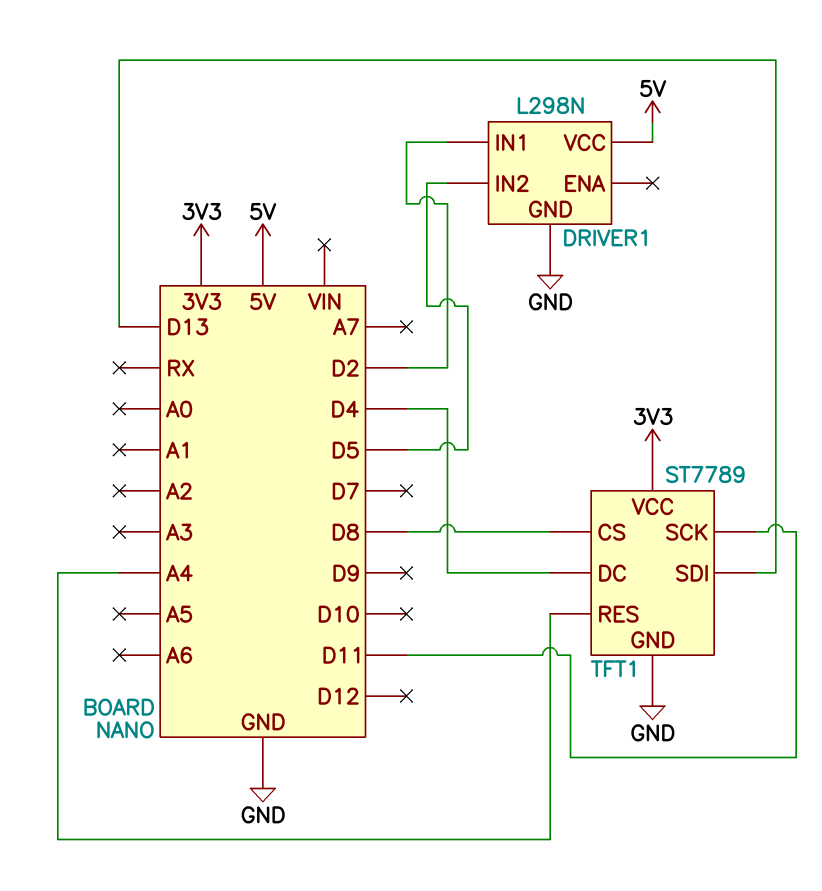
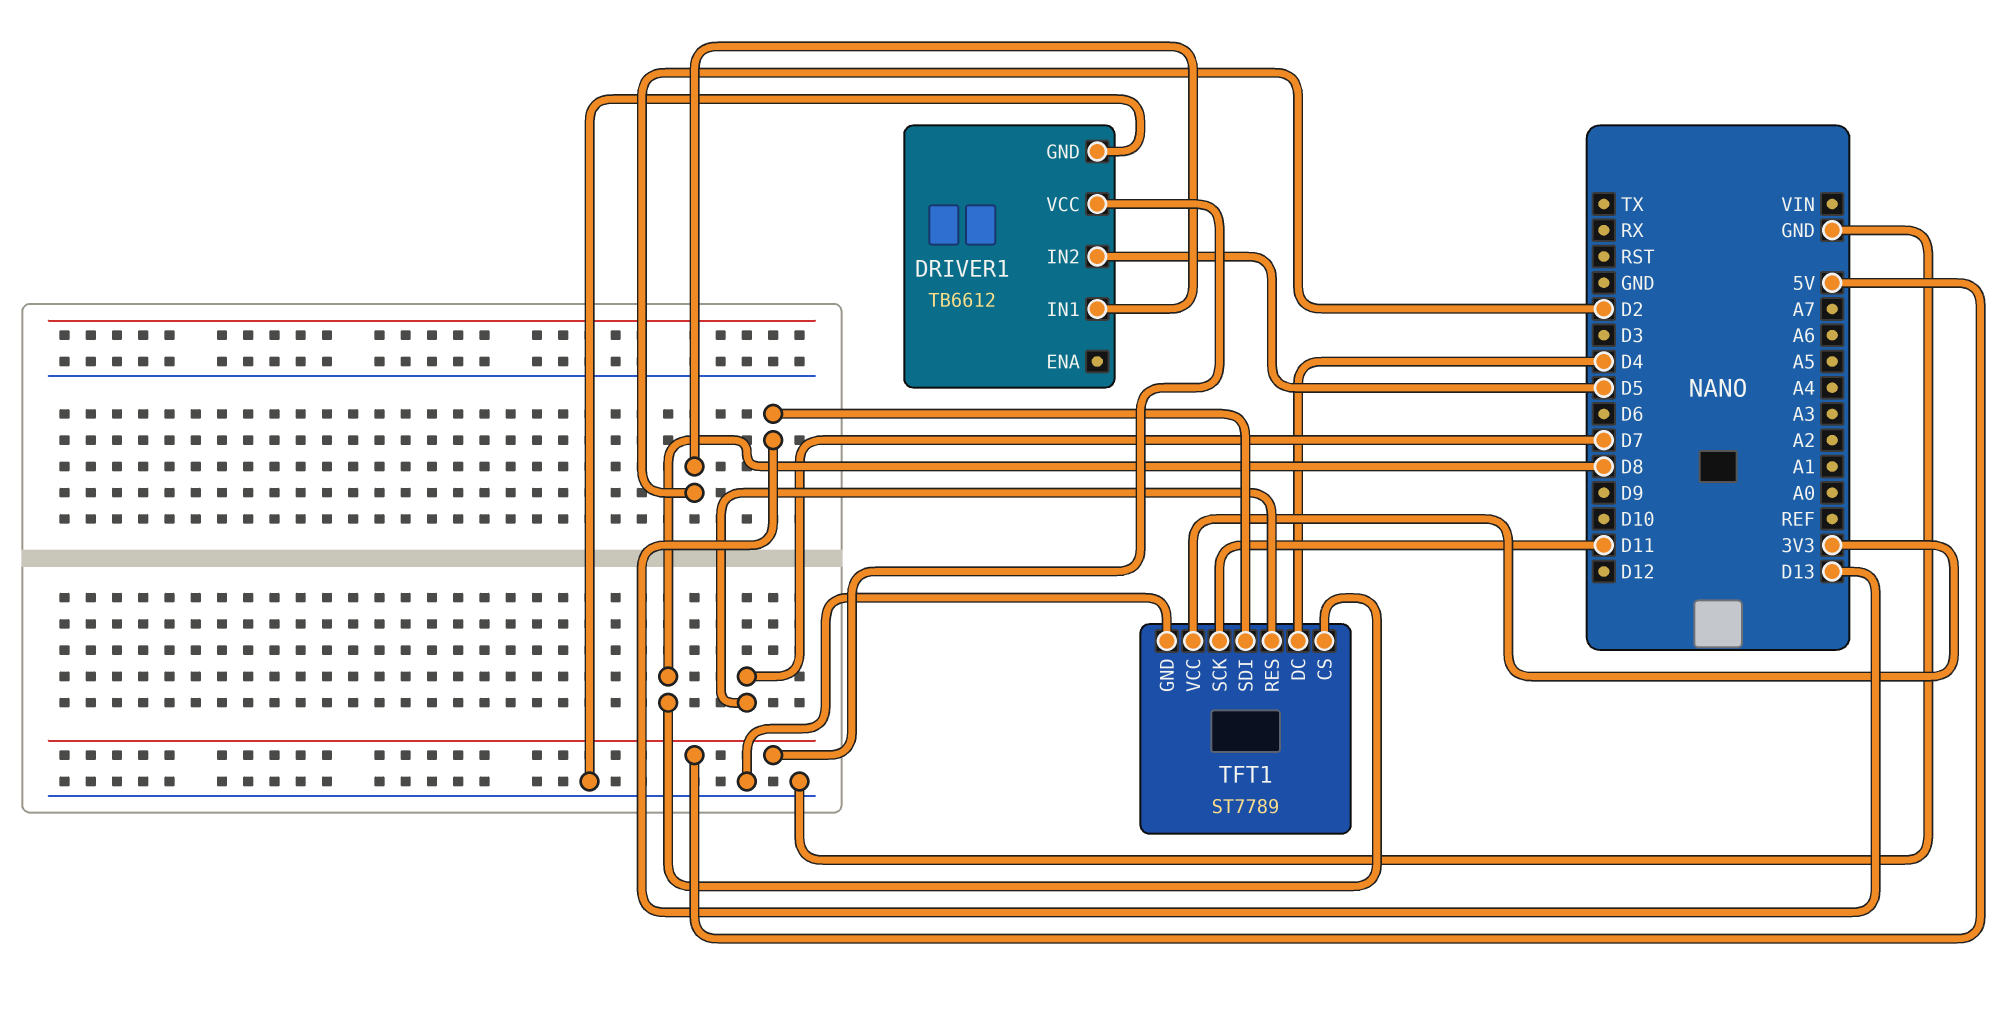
DRIVER1: L298N -> TB6612
TFT1 pin RES: A4 -> D7

